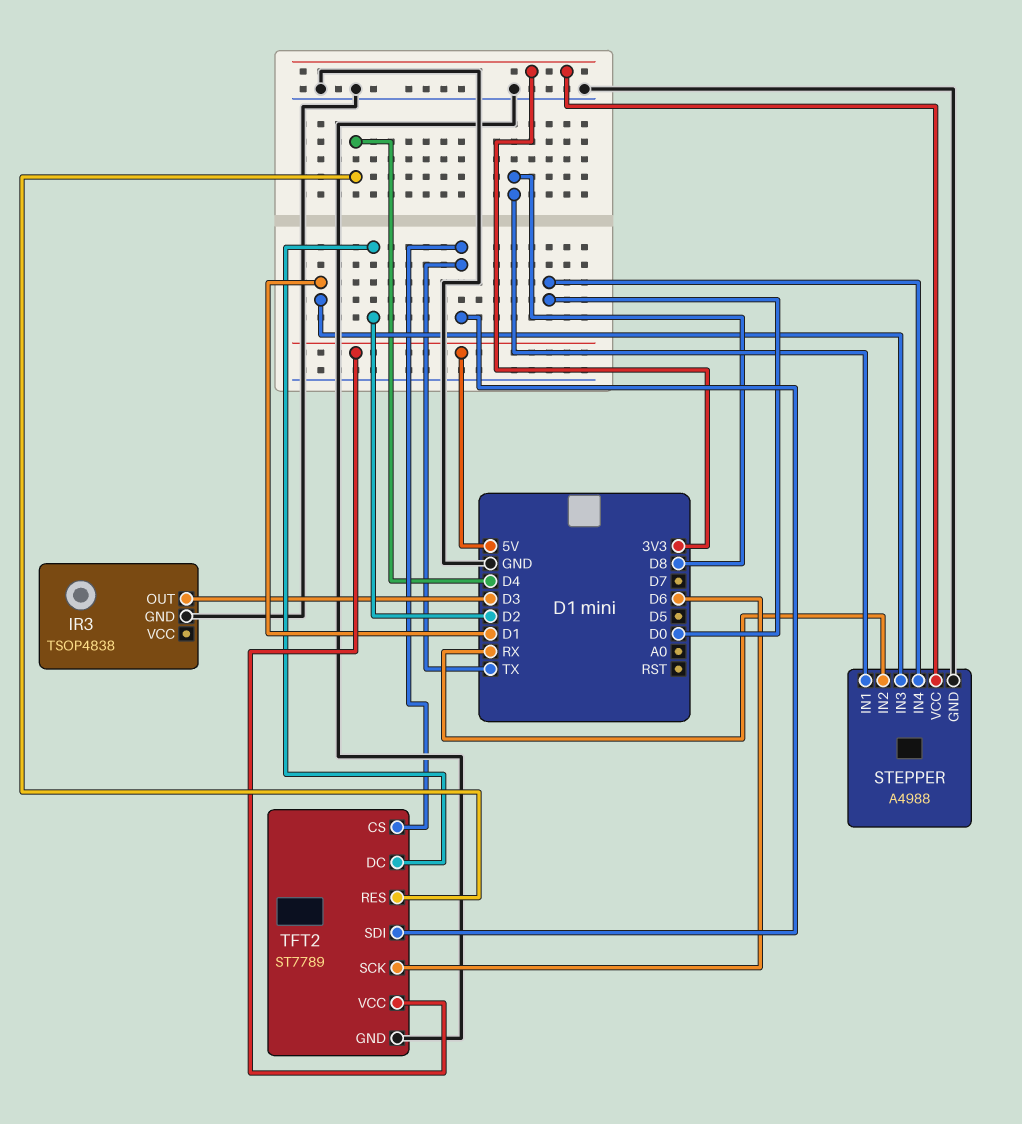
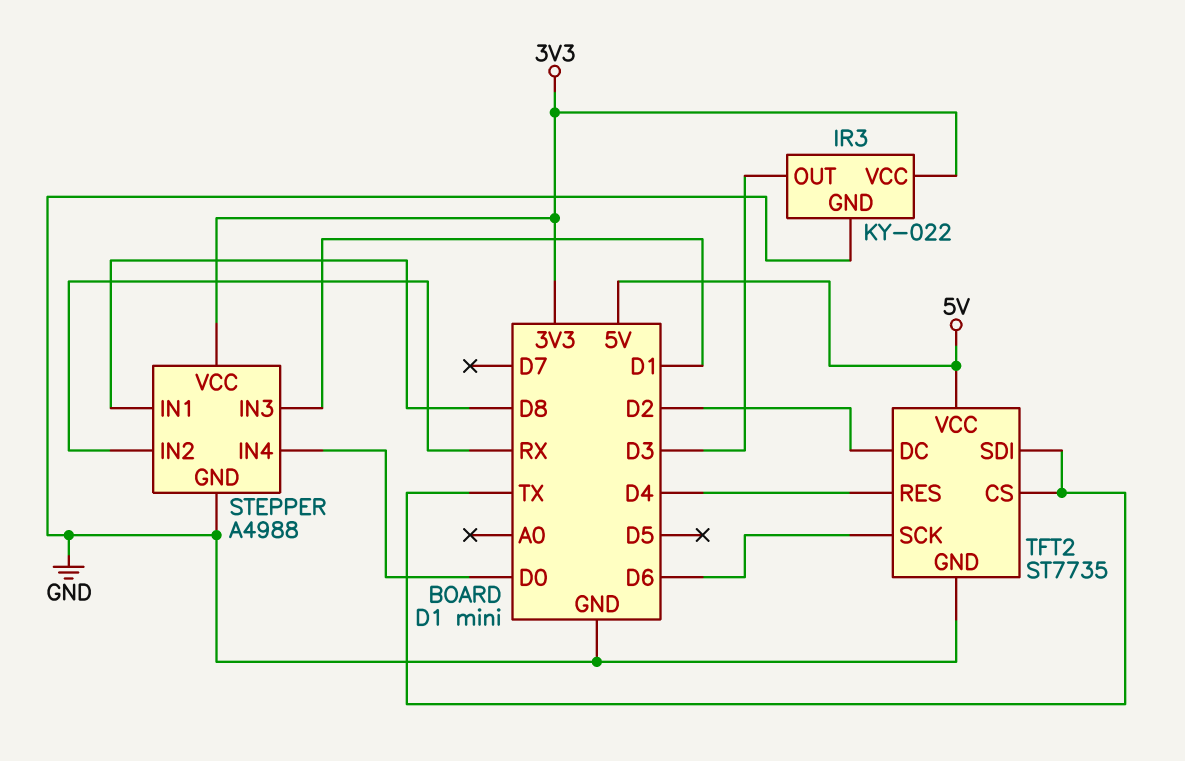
IR3: TSOP4838 -> KY-022
IR3 pin VCC: none -> 3V3
TFT2: ST7789 -> ST7735

